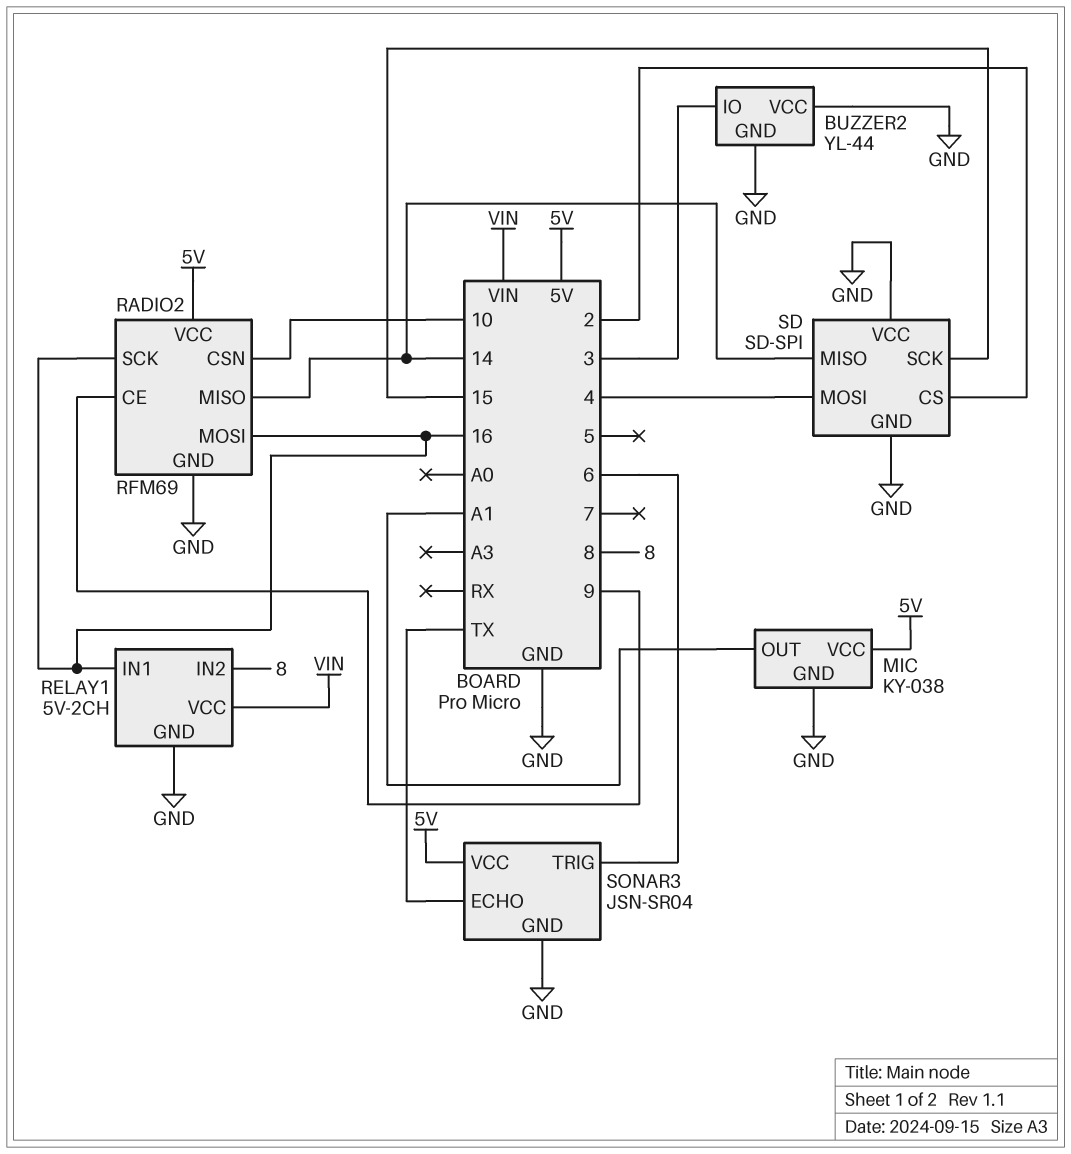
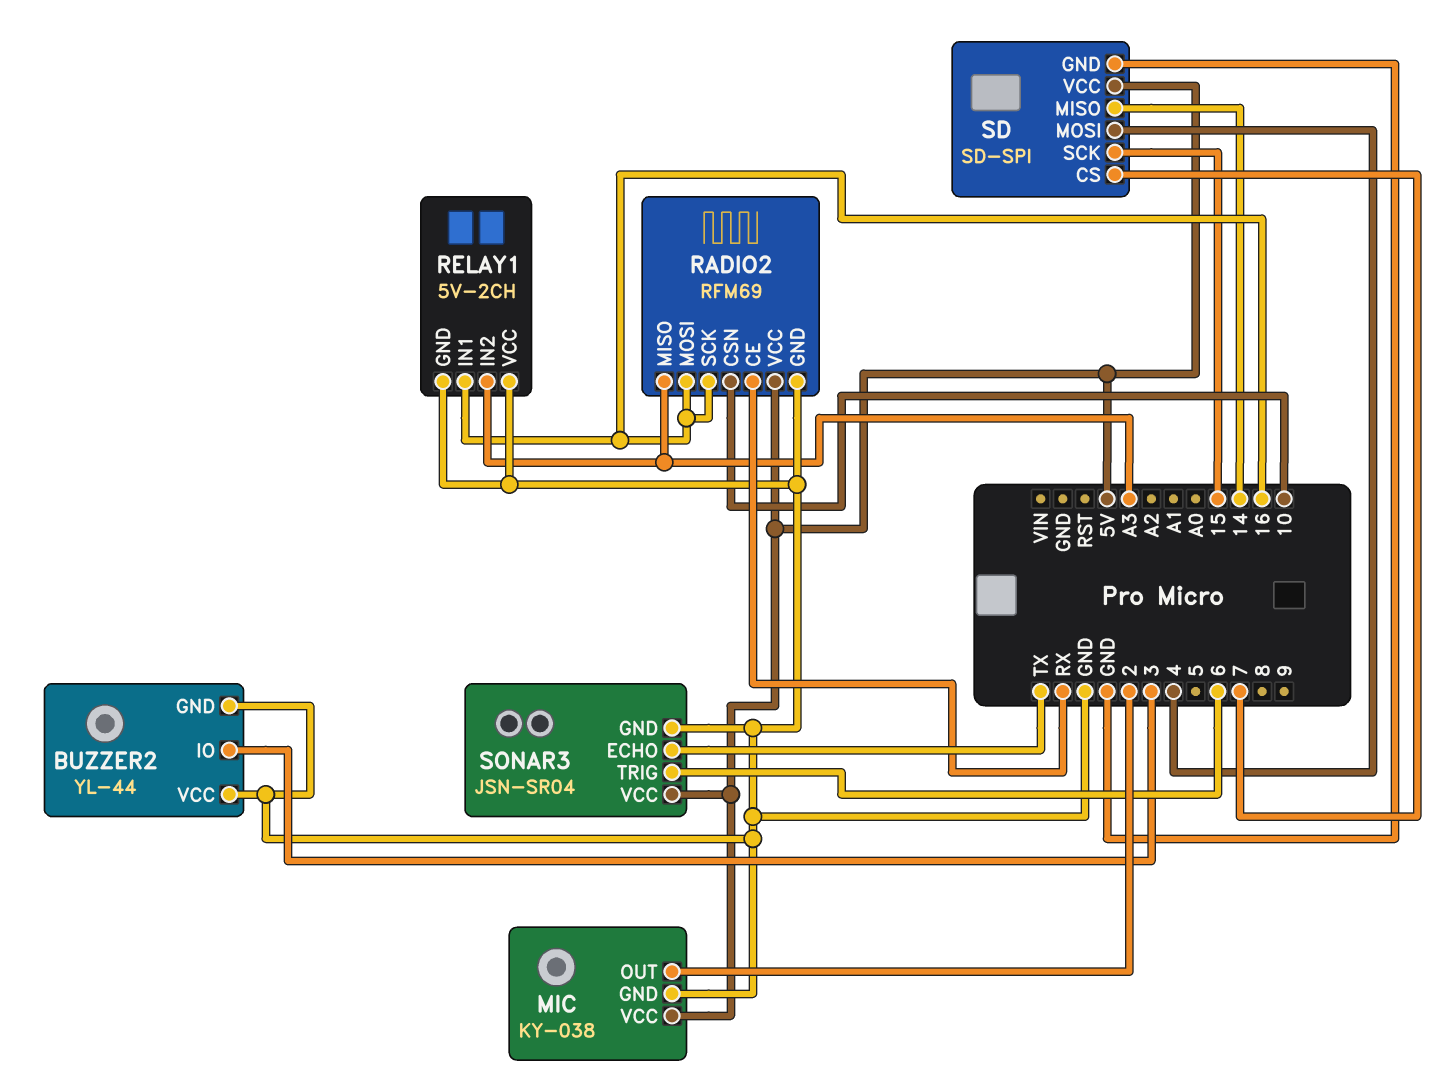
MIC pin OUT: A1 -> 2
RADIO2 pin CE: 9 -> RX
RADIO2 pin MISO: 14 -> A3
RELAY1 pin IN2: 8 -> A3
RELAY1 pin VCC: VIN -> GND
SD pin CS: 2 -> 7
SD pin VCC: GND -> 5V

